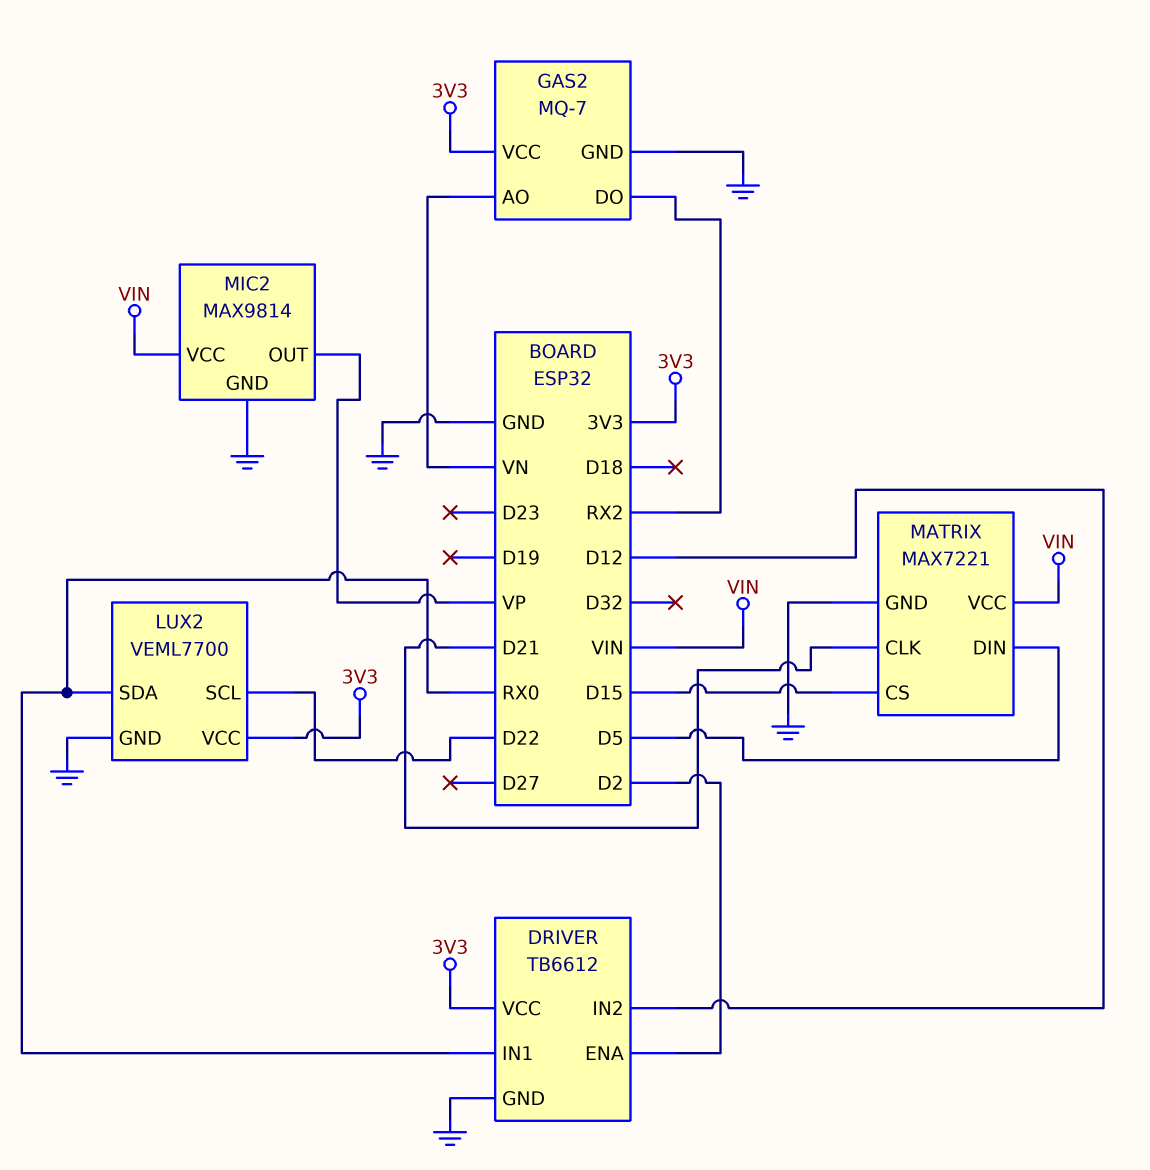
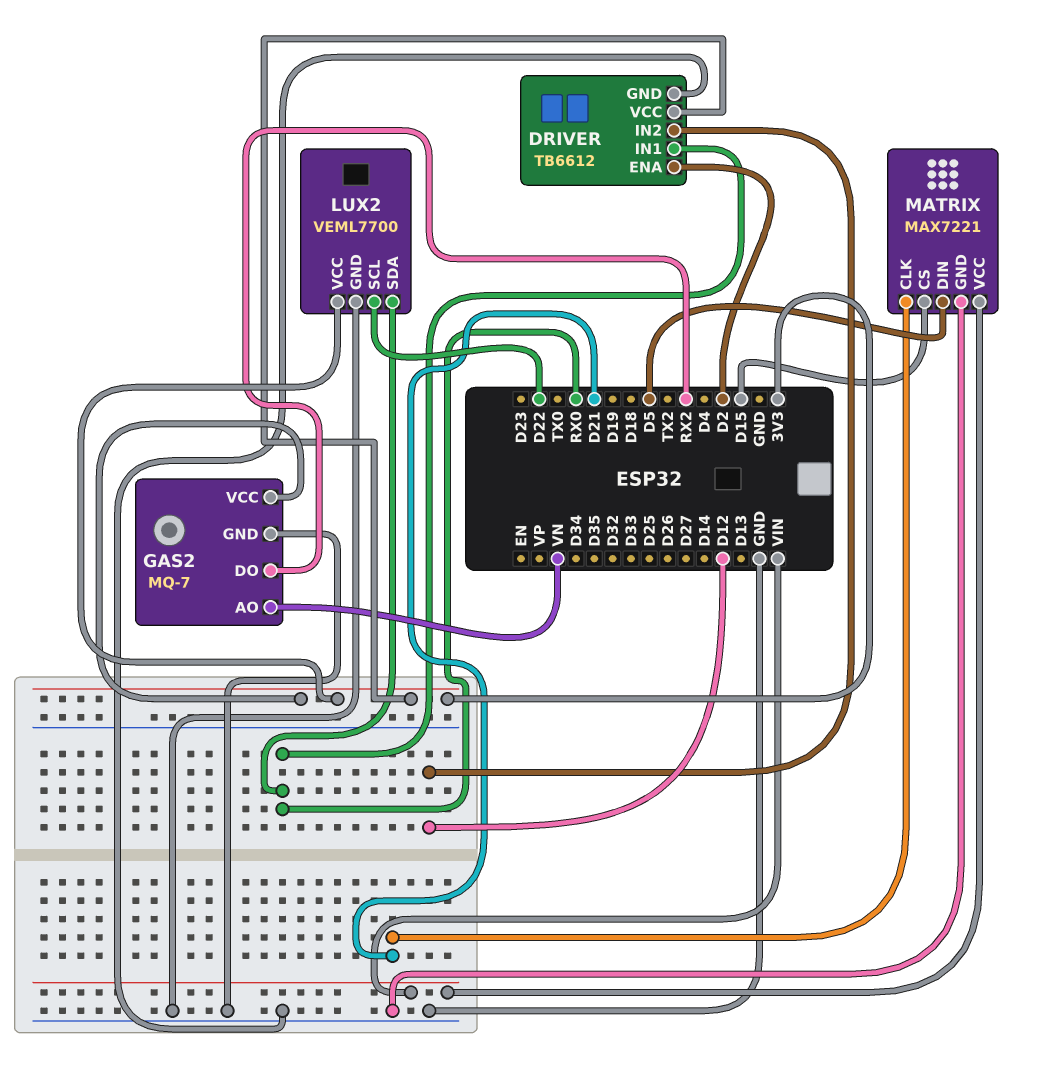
MIC2: MAX9814 -> none
MIC2 pin GND: GND -> none
MIC2 pin OUT: VP -> none
MIC2 pin VCC: VIN -> none

